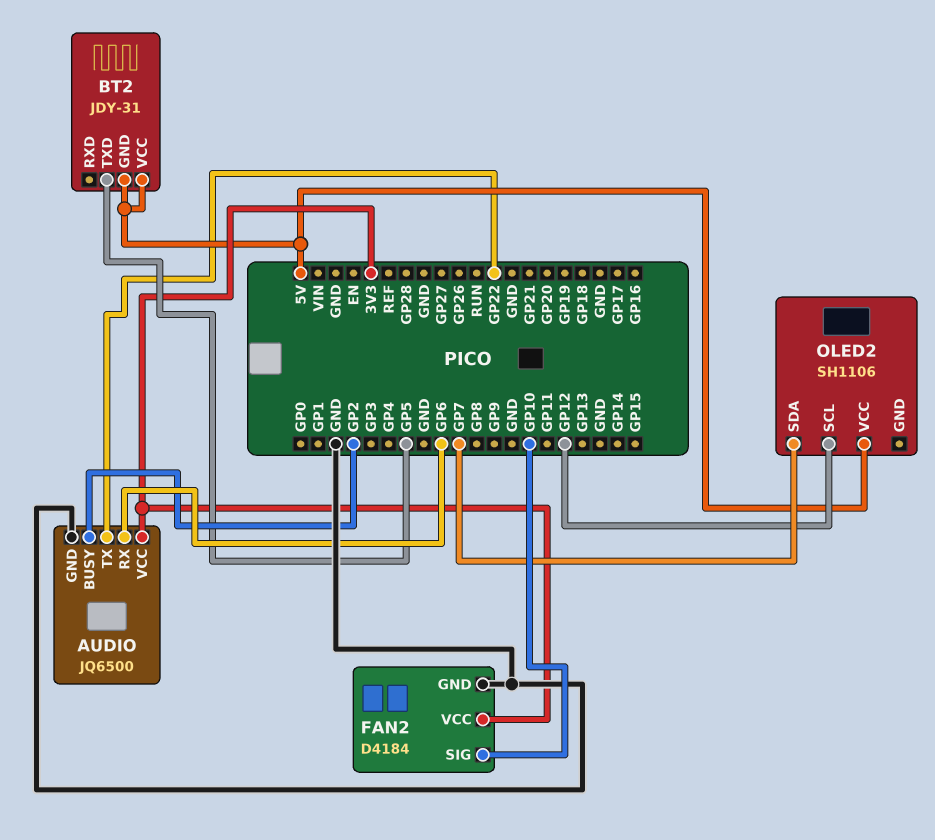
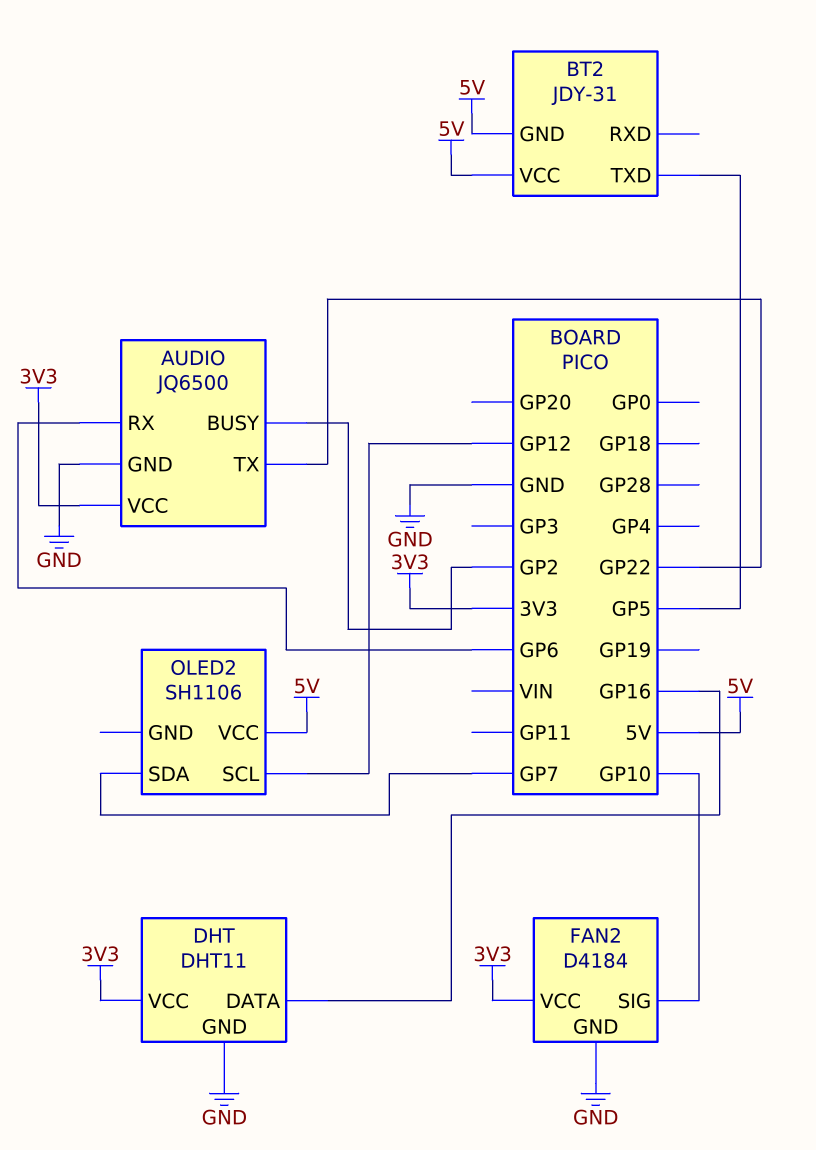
DHT: none -> DHT11
DHT pin DATA: none -> GP16
DHT pin GND: none -> GND
DHT pin VCC: none -> 3V3

